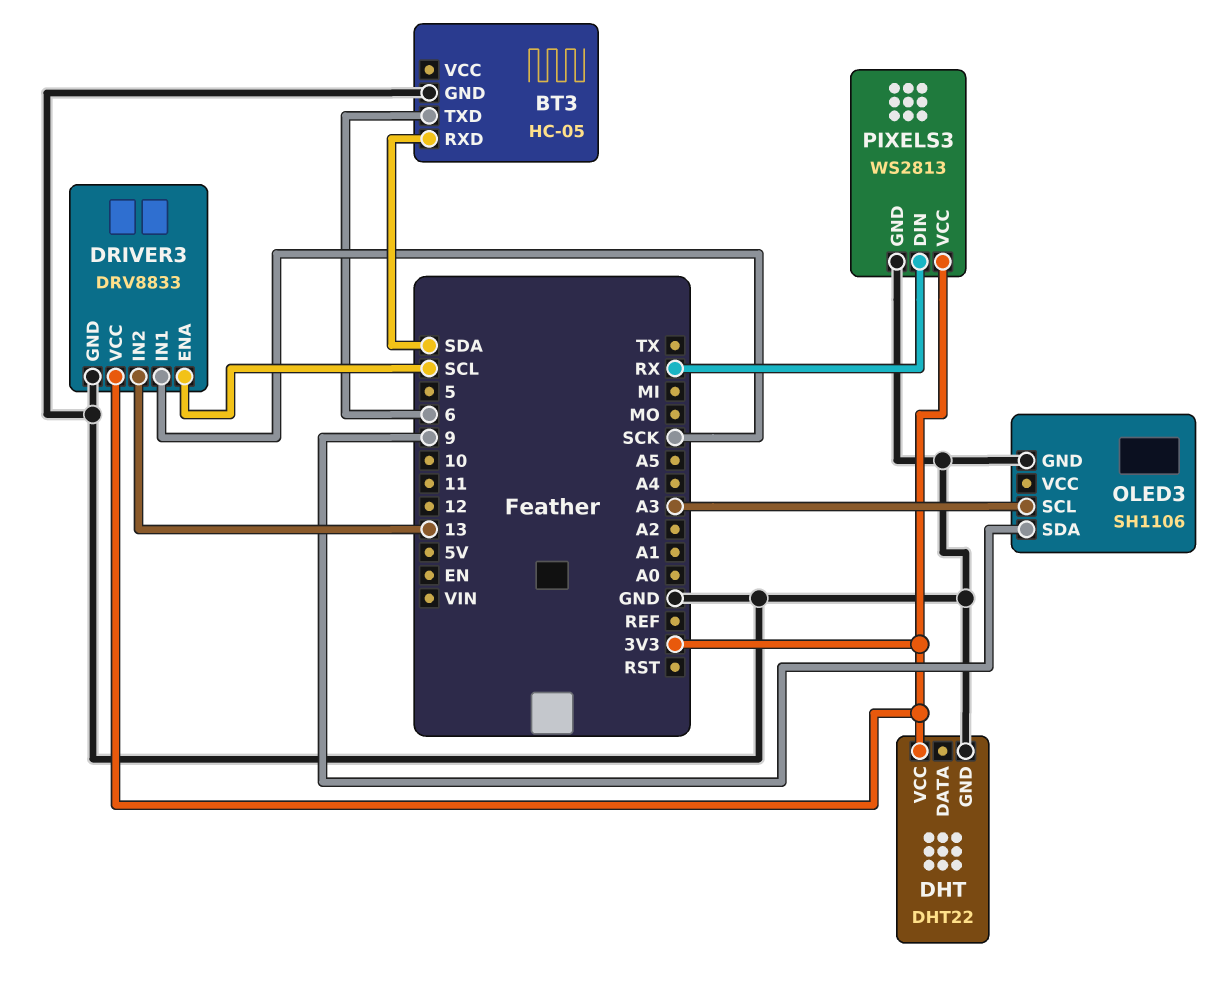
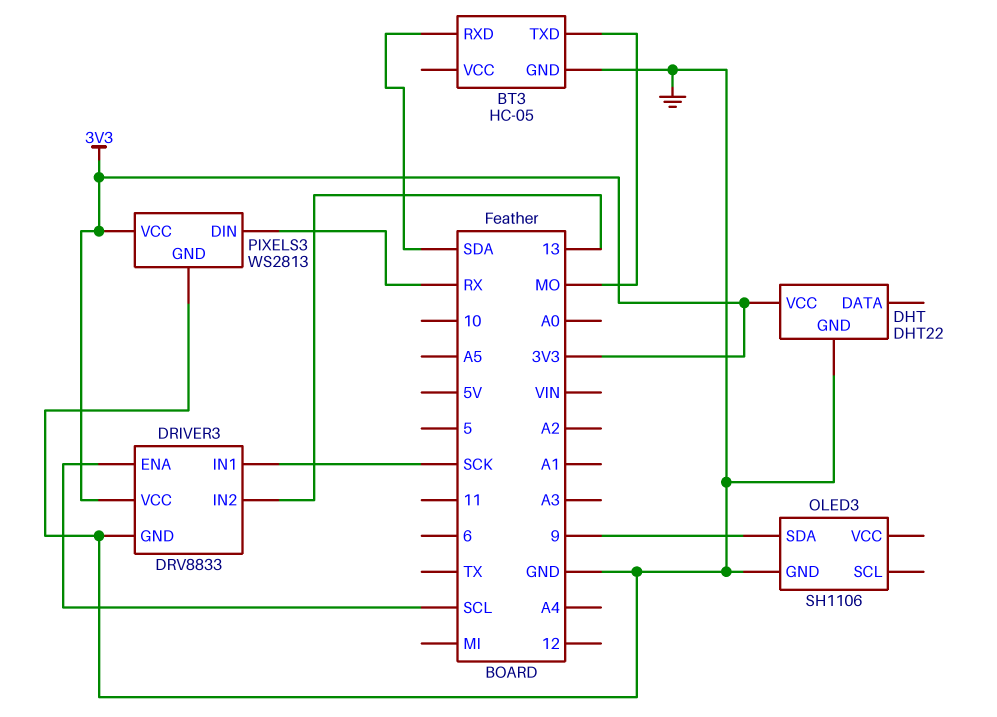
BT3 pin TXD: 6 -> MO
OLED3 pin SCL: A3 -> none

